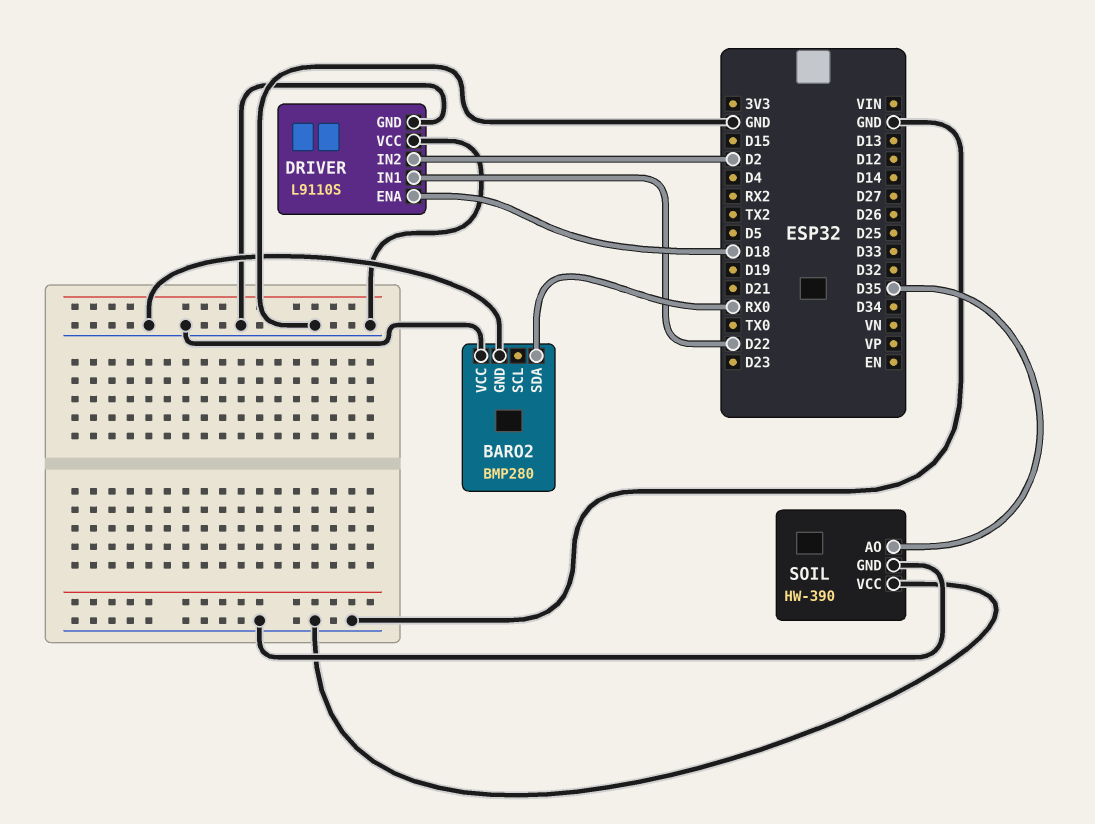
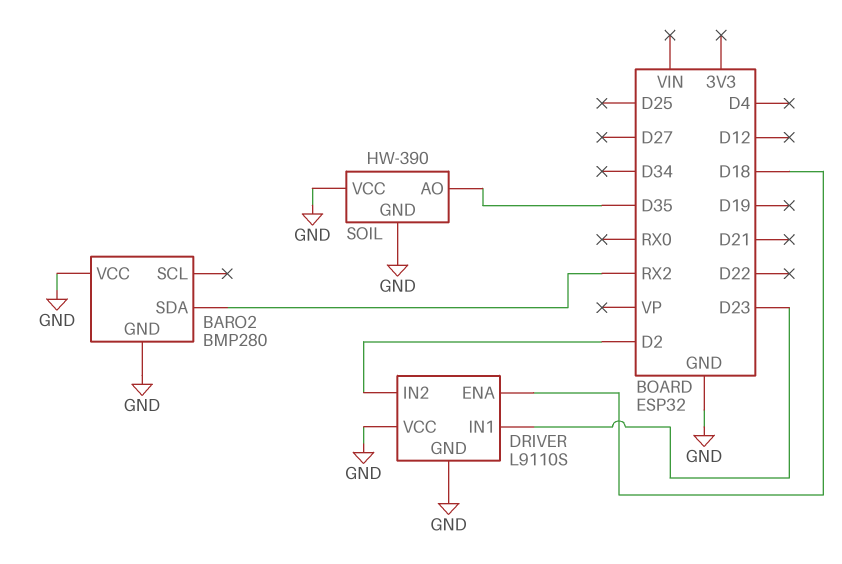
BARO2 pin SDA: RX0 -> RX2
DRIVER pin IN1: D22 -> D23

